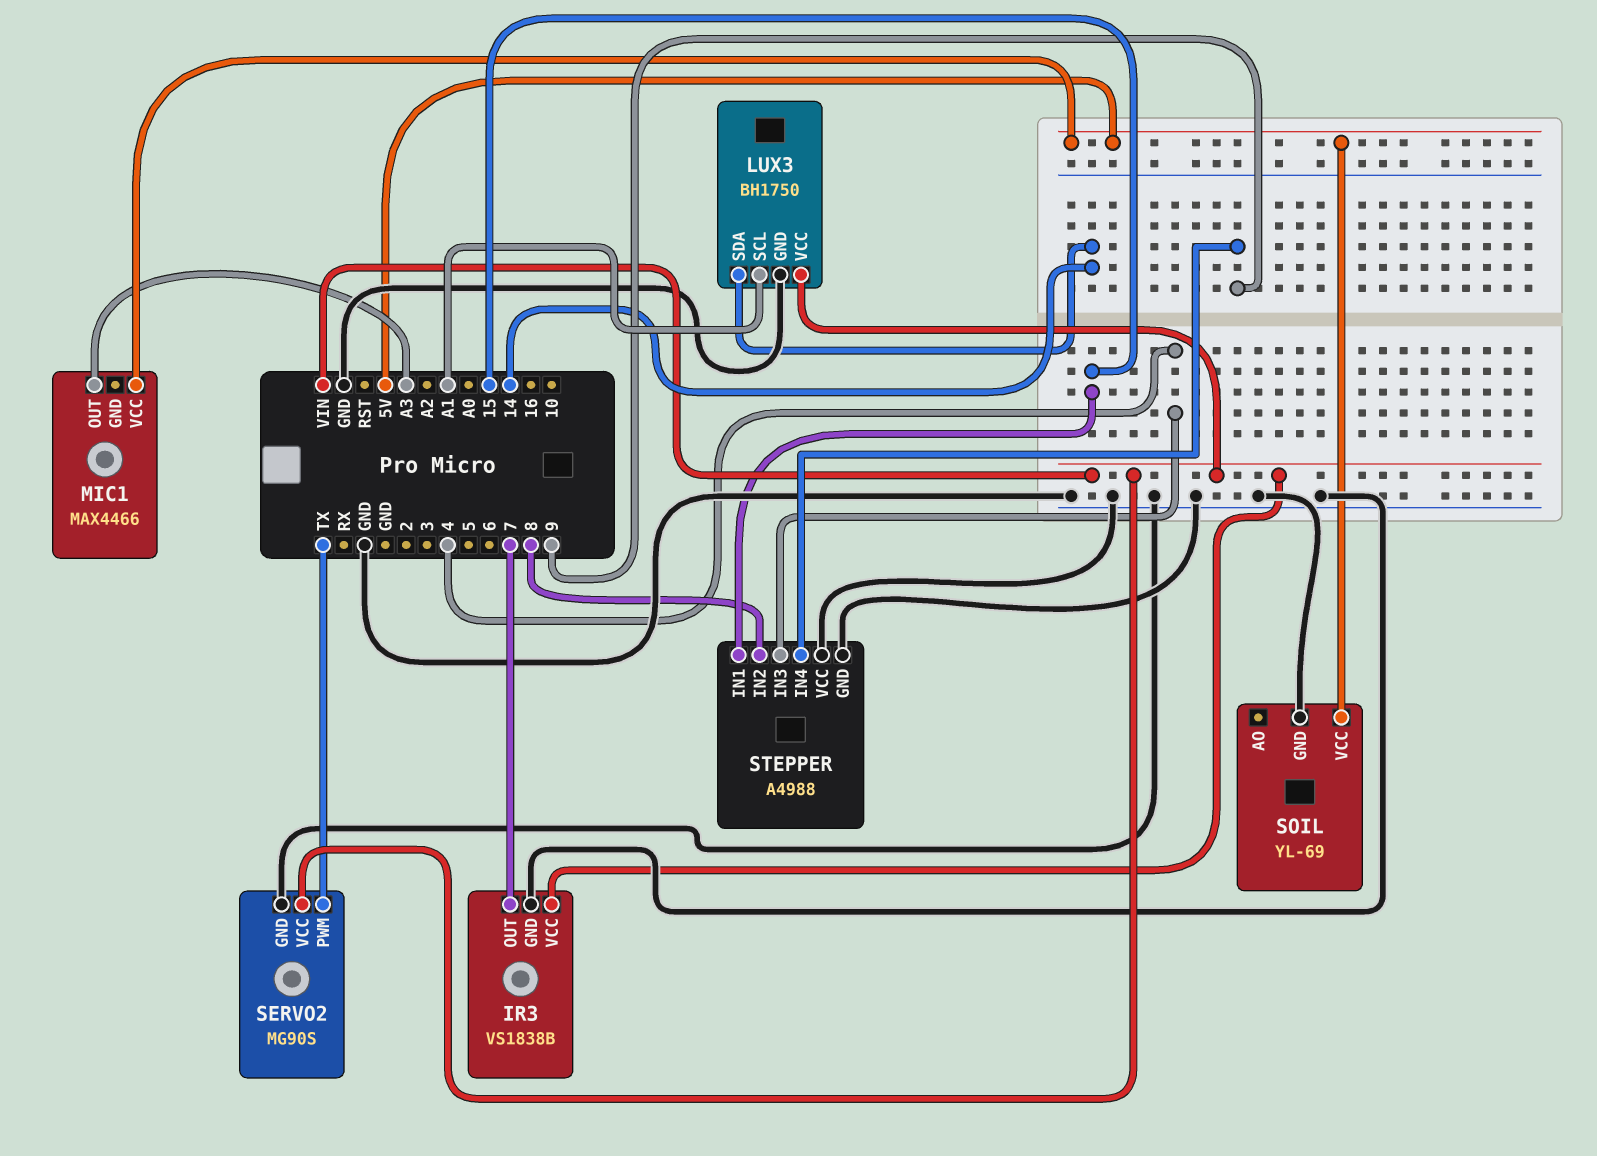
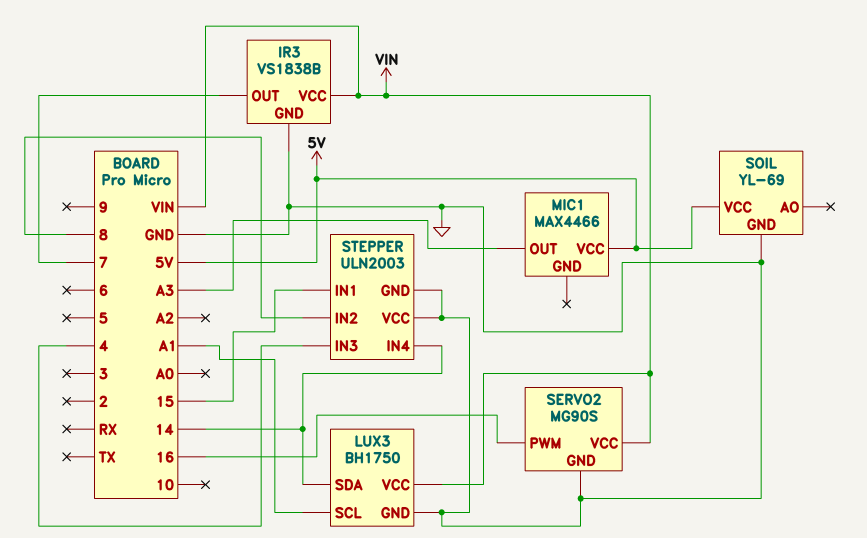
SERVO2 pin PWM: TX -> 16
STEPPER: A4988 -> ULN2003
STEPPER pin IN4: 9 -> 14

